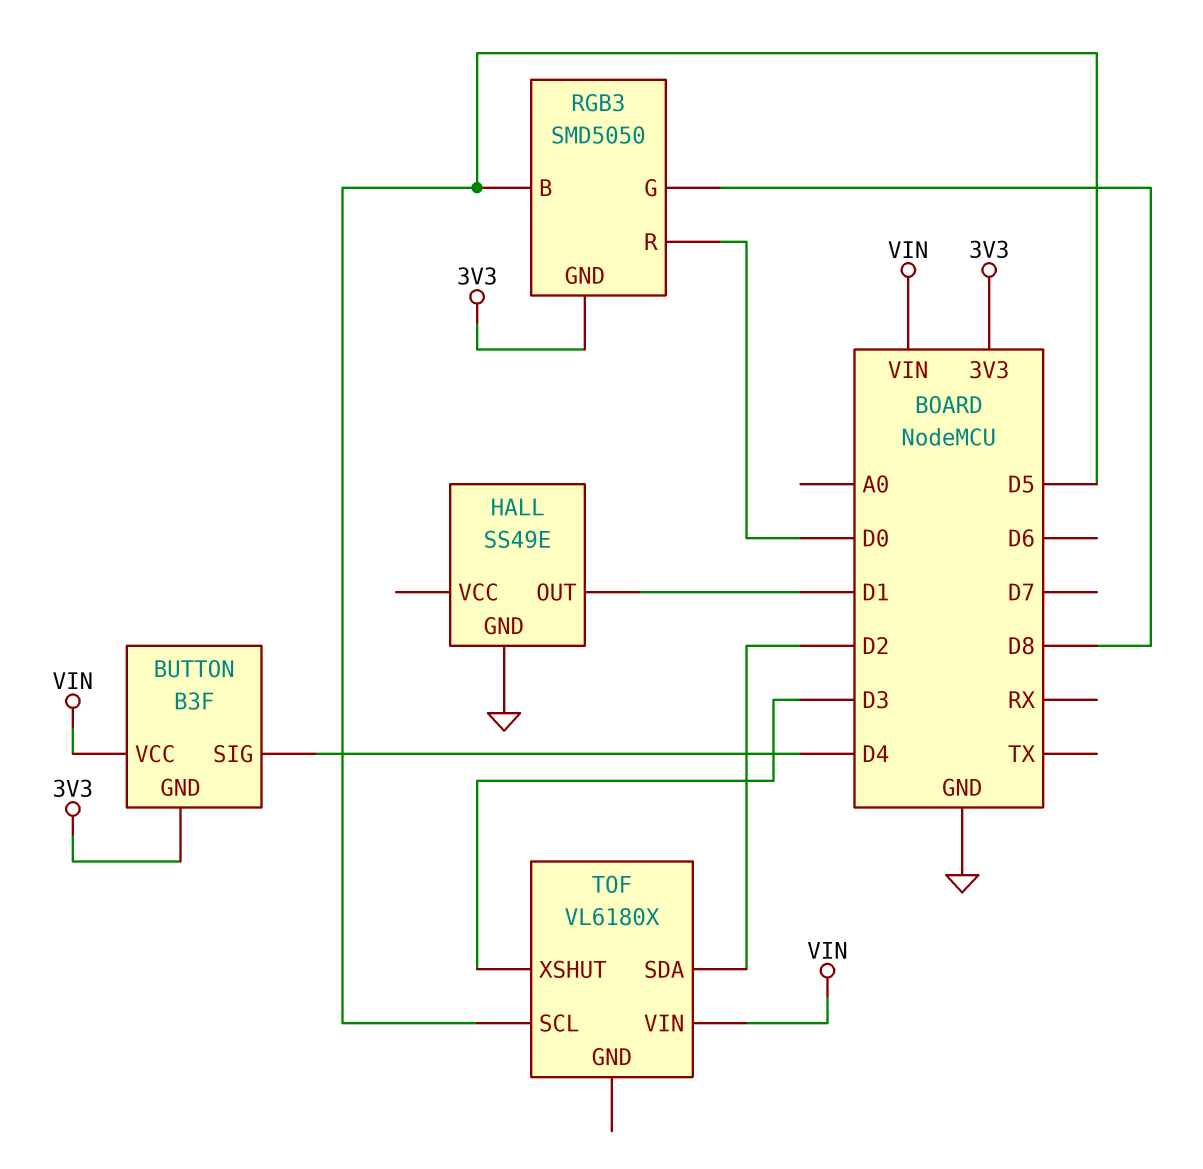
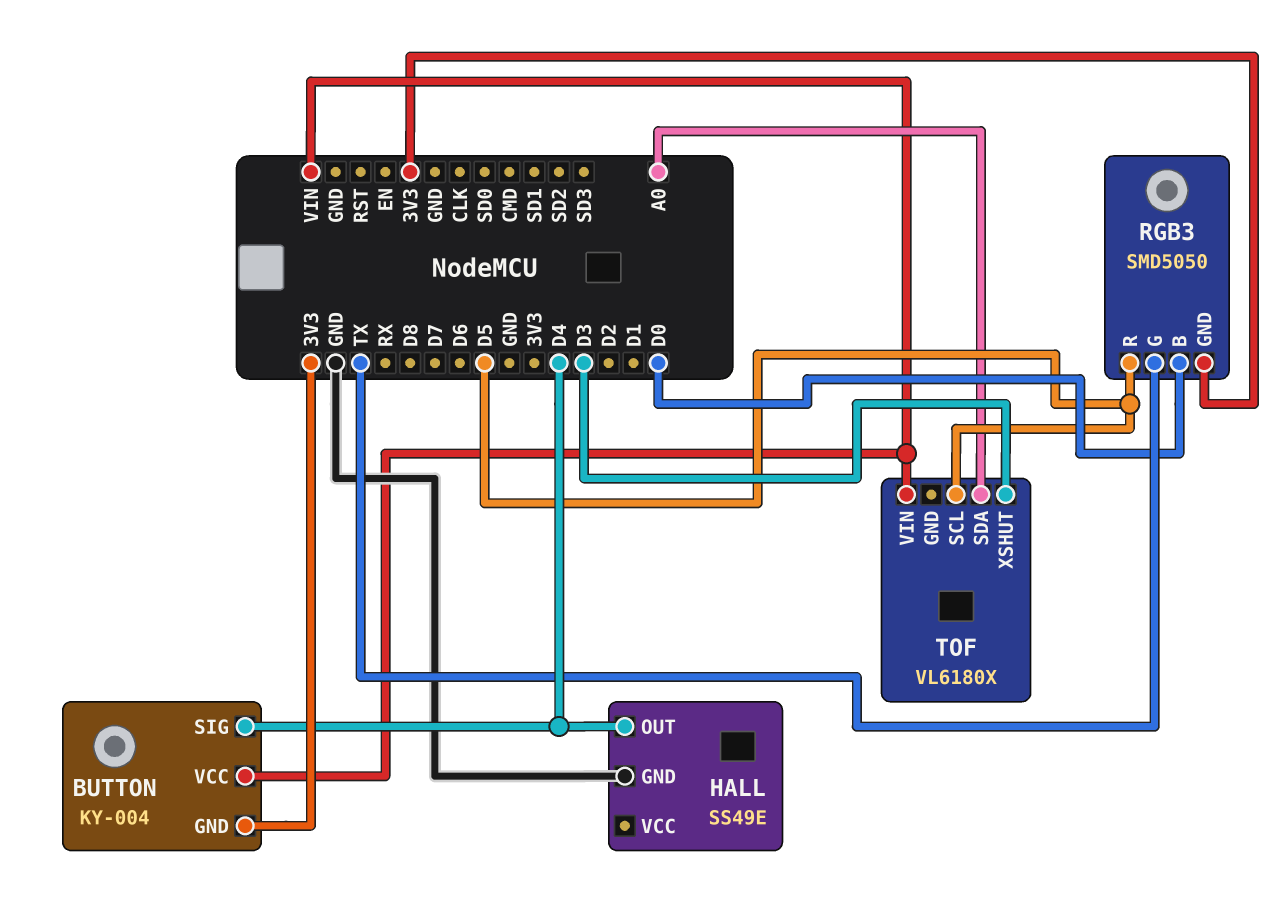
BUTTON: B3F -> KY-004
HALL pin OUT: D1 -> D4
RGB3 pin B: D5 -> D0
RGB3 pin G: D8 -> TX
RGB3 pin R: D0 -> D5
TOF pin SDA: D2 -> A0

